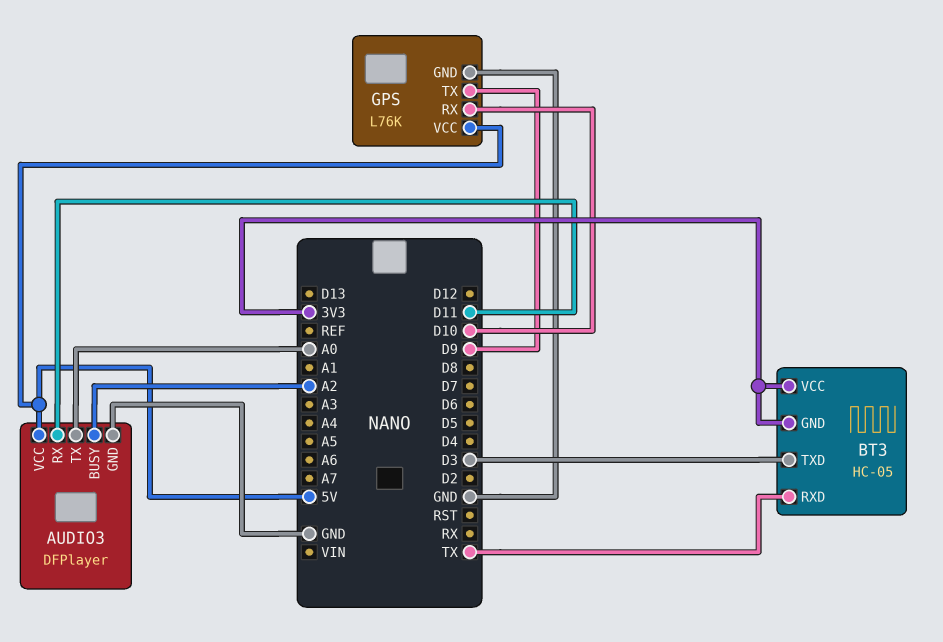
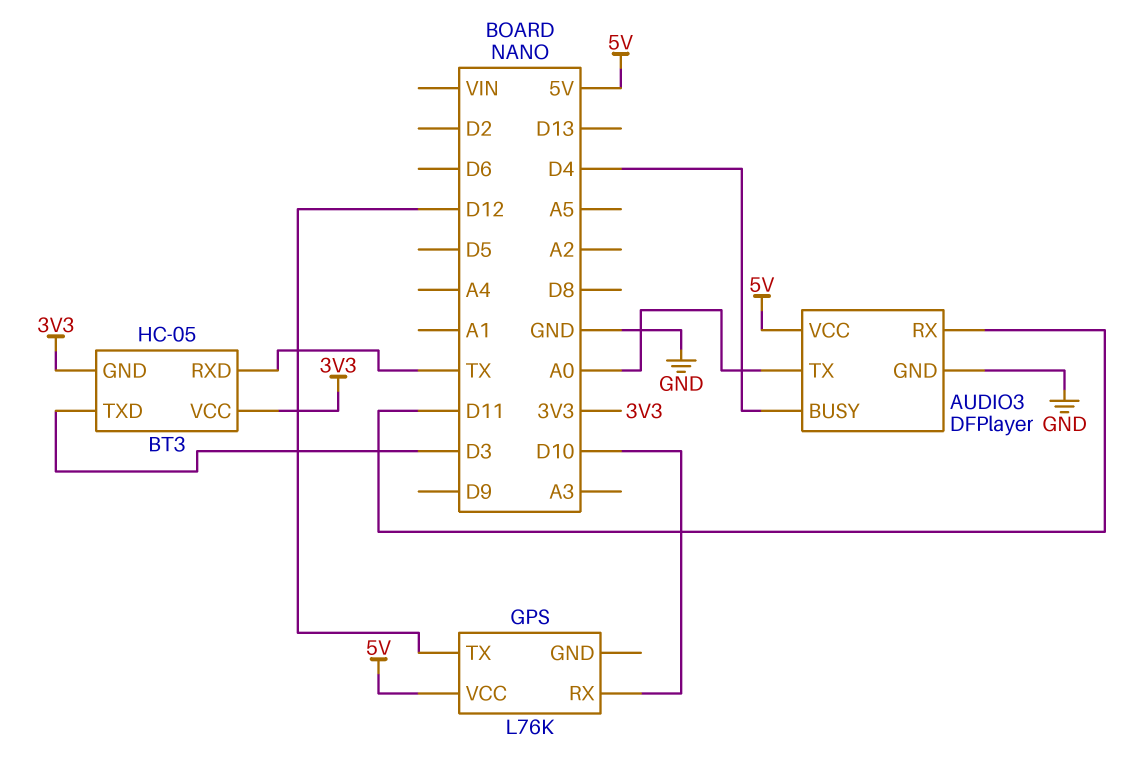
AUDIO3 pin BUSY: A2 -> D4
GPS pin GND: GND -> none
GPS pin TX: D9 -> D12

